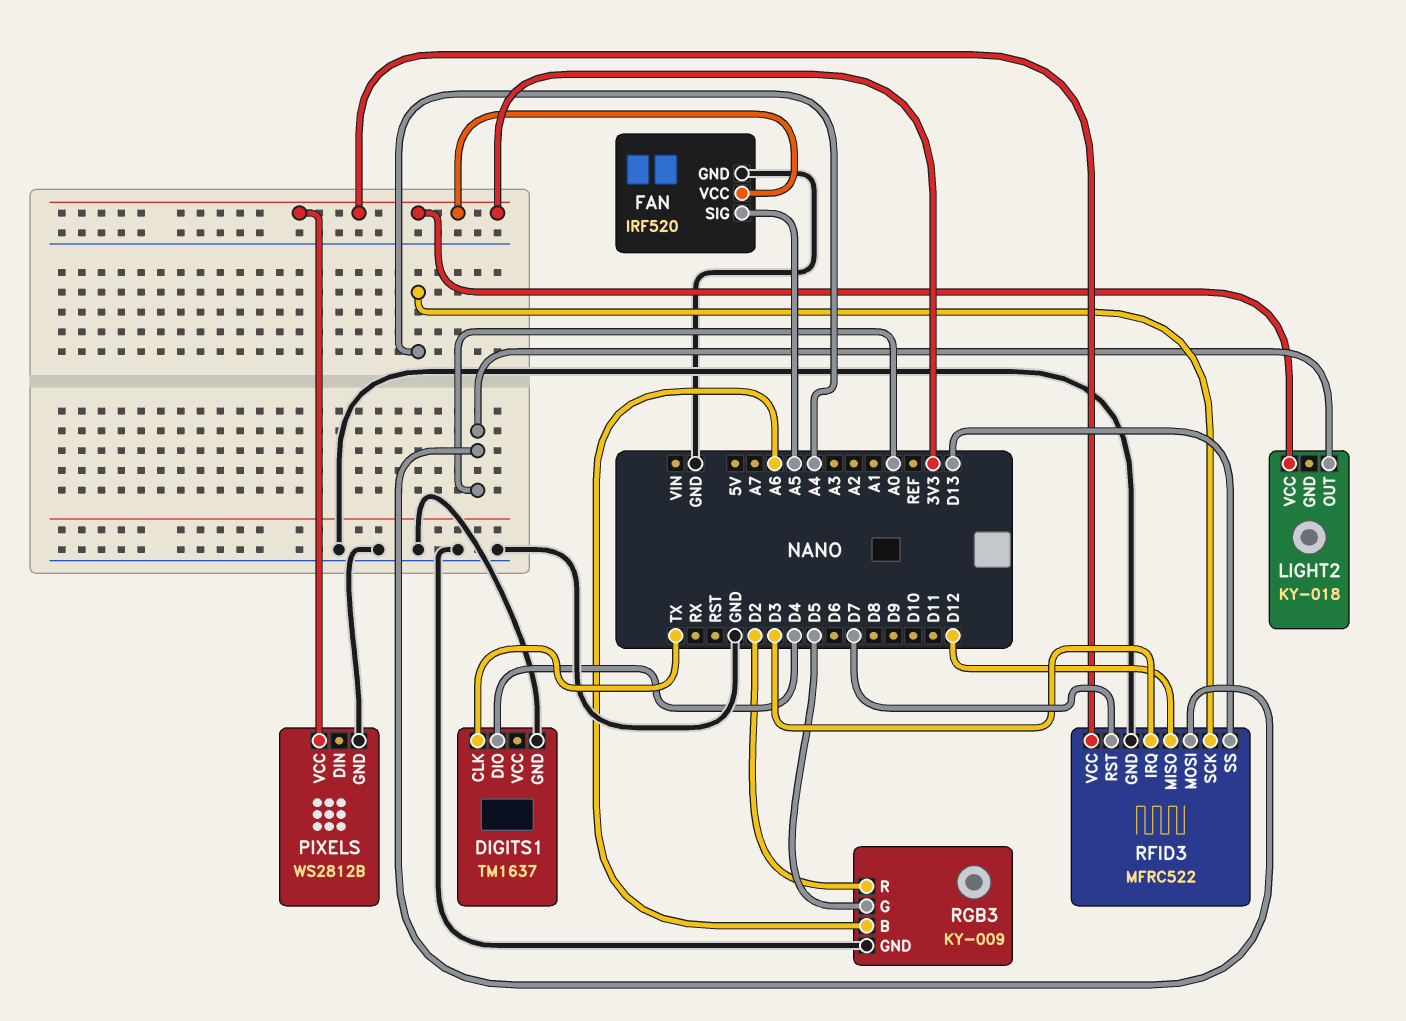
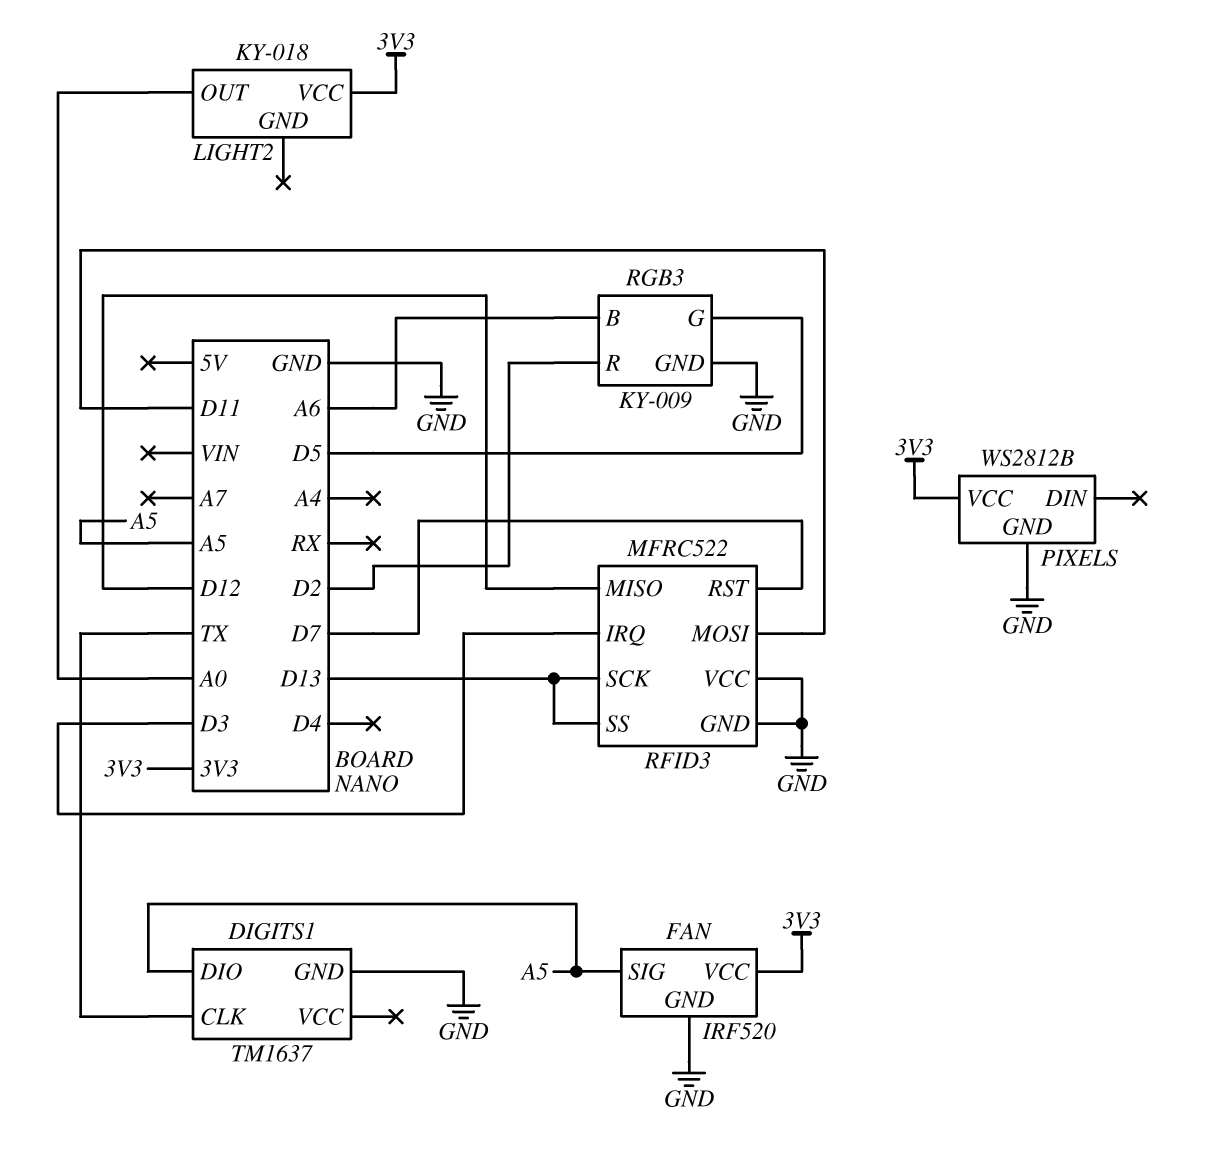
DIGITS1 pin DIO: D4 -> A5
RFID3 pin MOSI: A0 -> D11
RFID3 pin SCK: A4 -> D13
RFID3 pin VCC: 3V3 -> GND

